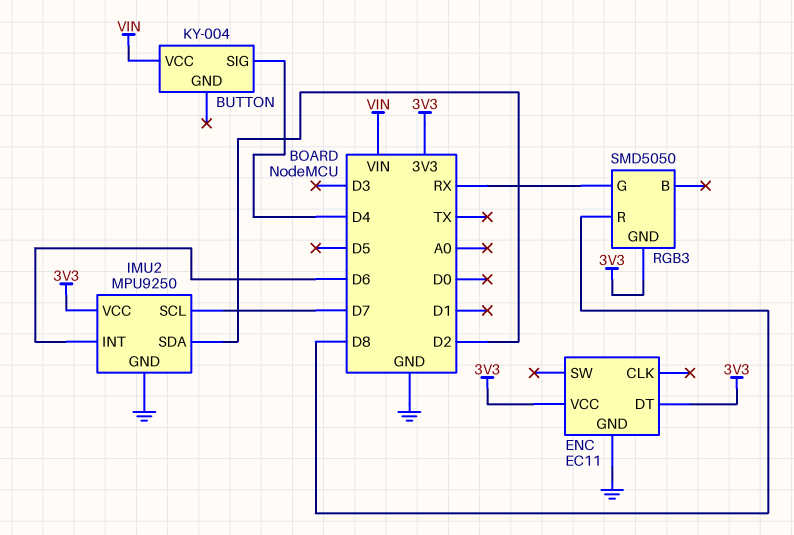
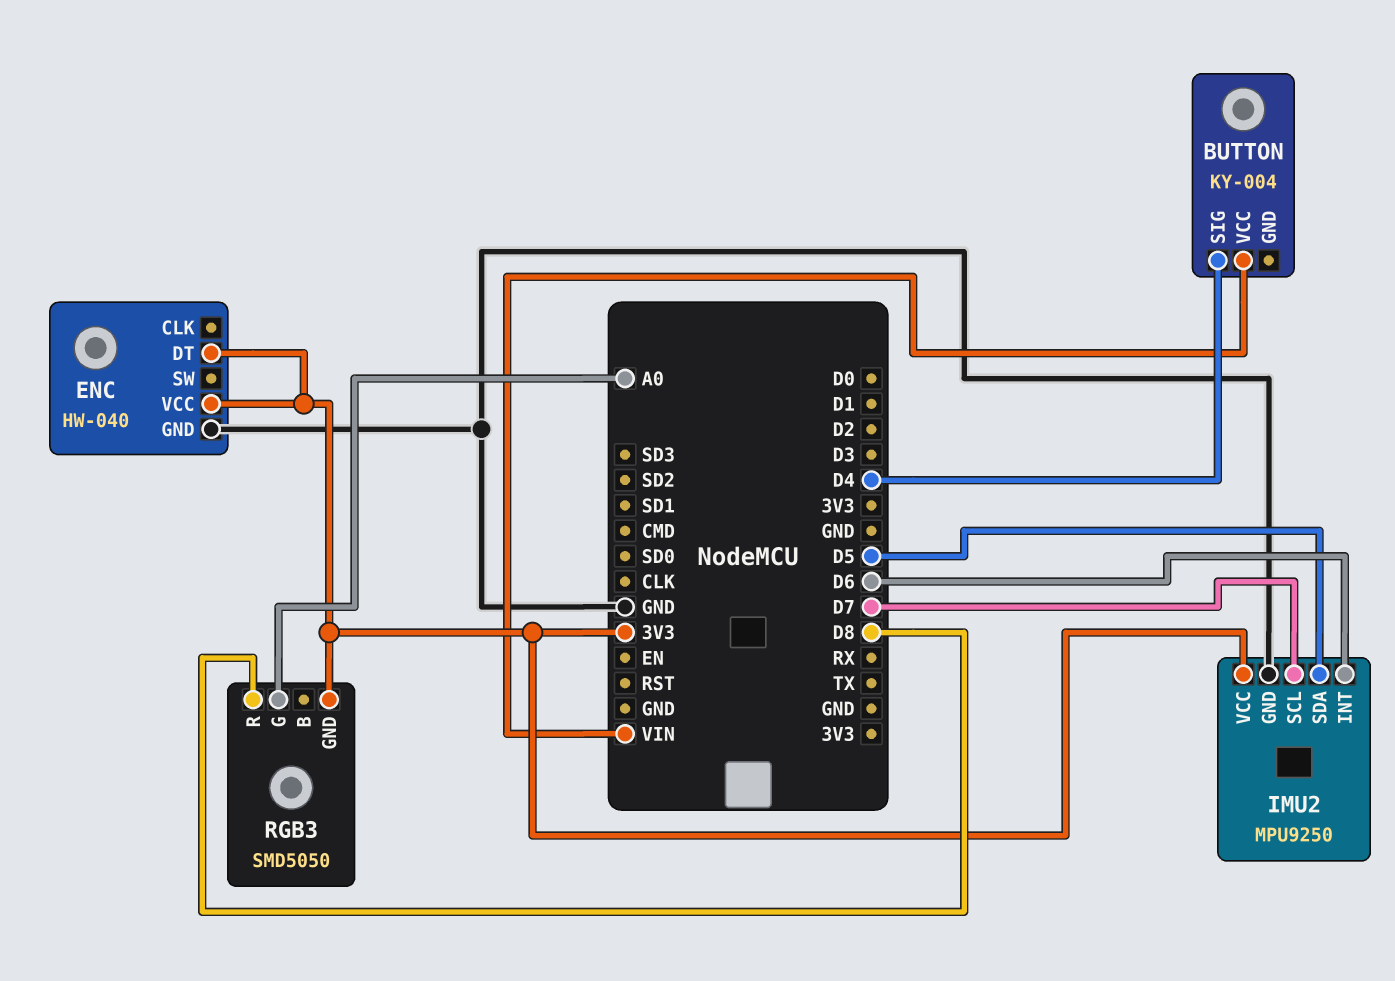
ENC: EC11 -> HW-040
IMU2 pin SDA: D2 -> D5
RGB3 pin G: RX -> A0

